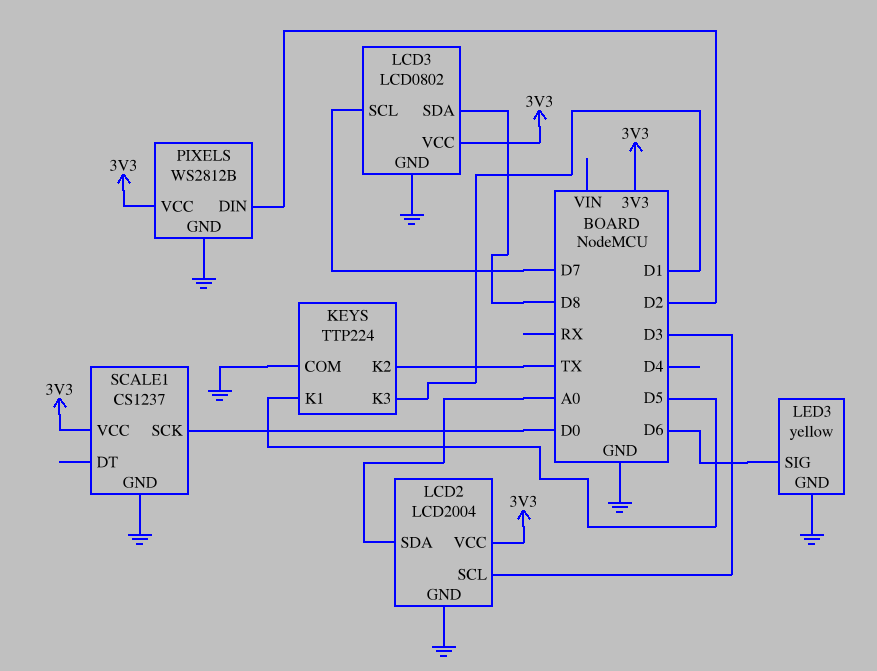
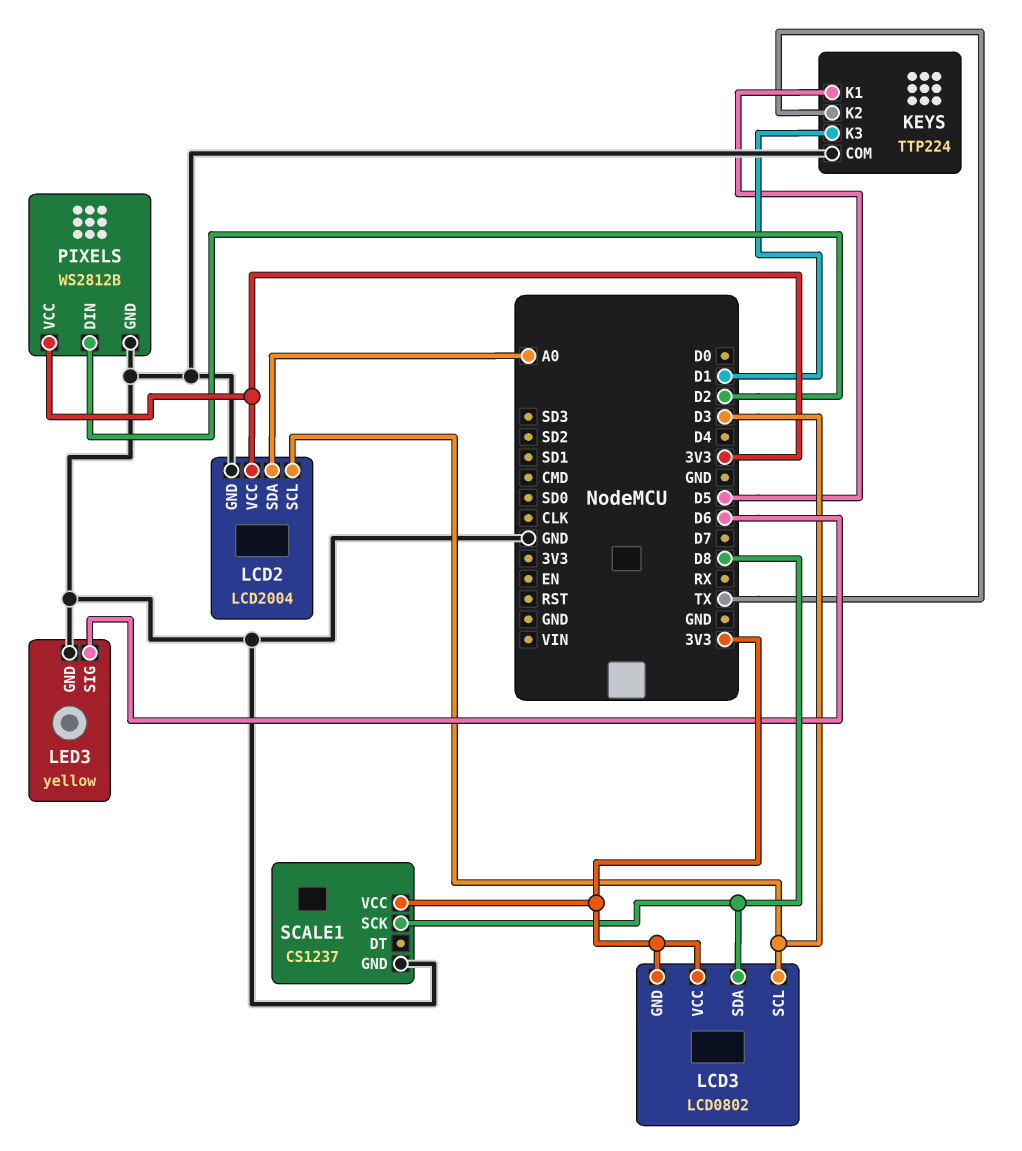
LCD3 pin GND: GND -> 3V3
LCD3 pin SCL: D7 -> D3
SCALE1 pin SCK: D0 -> D8

